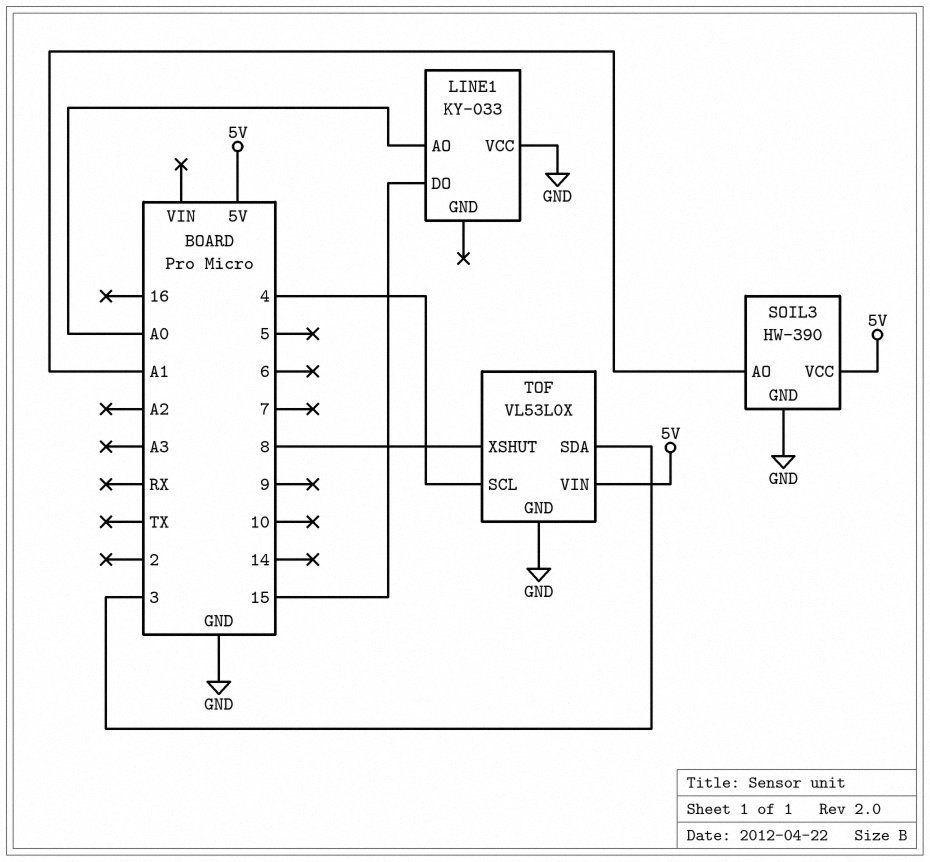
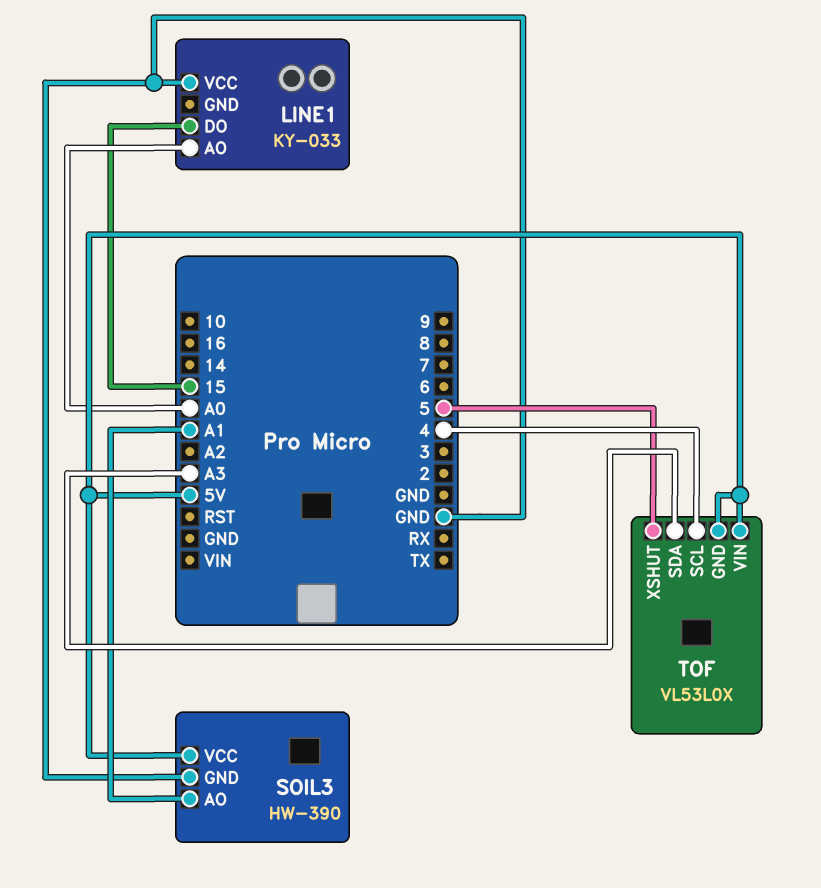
TOF pin GND: GND -> 5V
TOF pin SDA: 3 -> A3
TOF pin XSHUT: 8 -> 5

